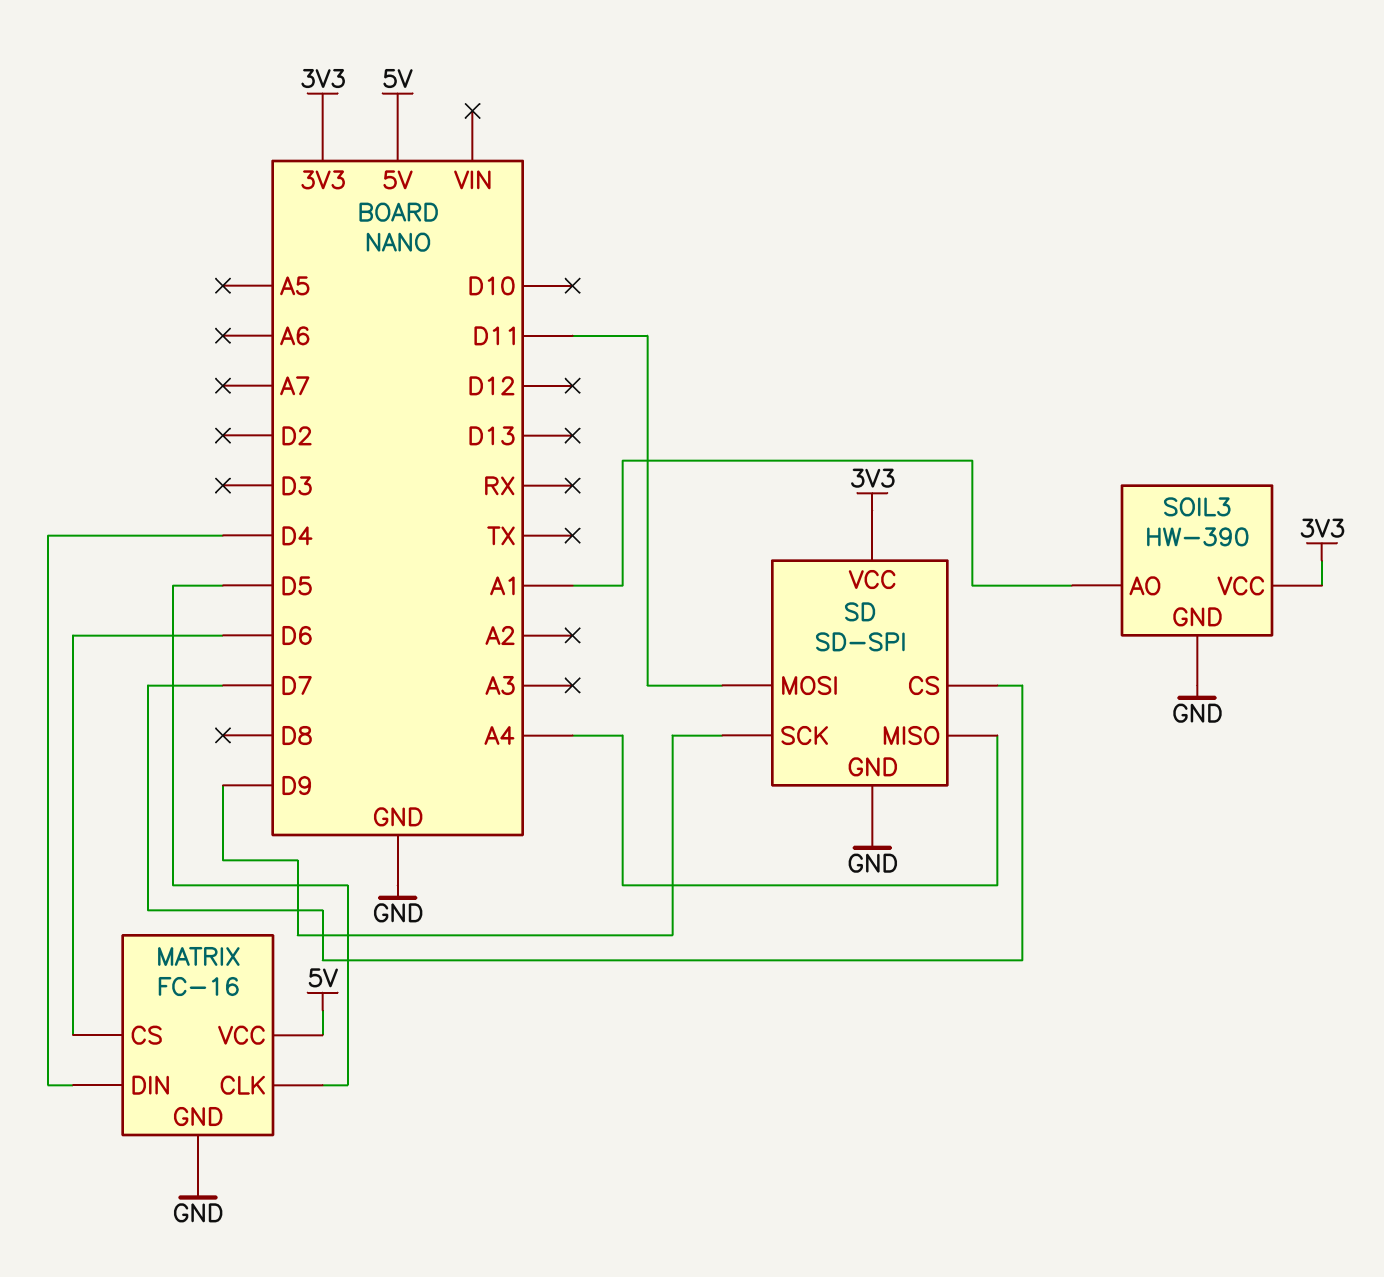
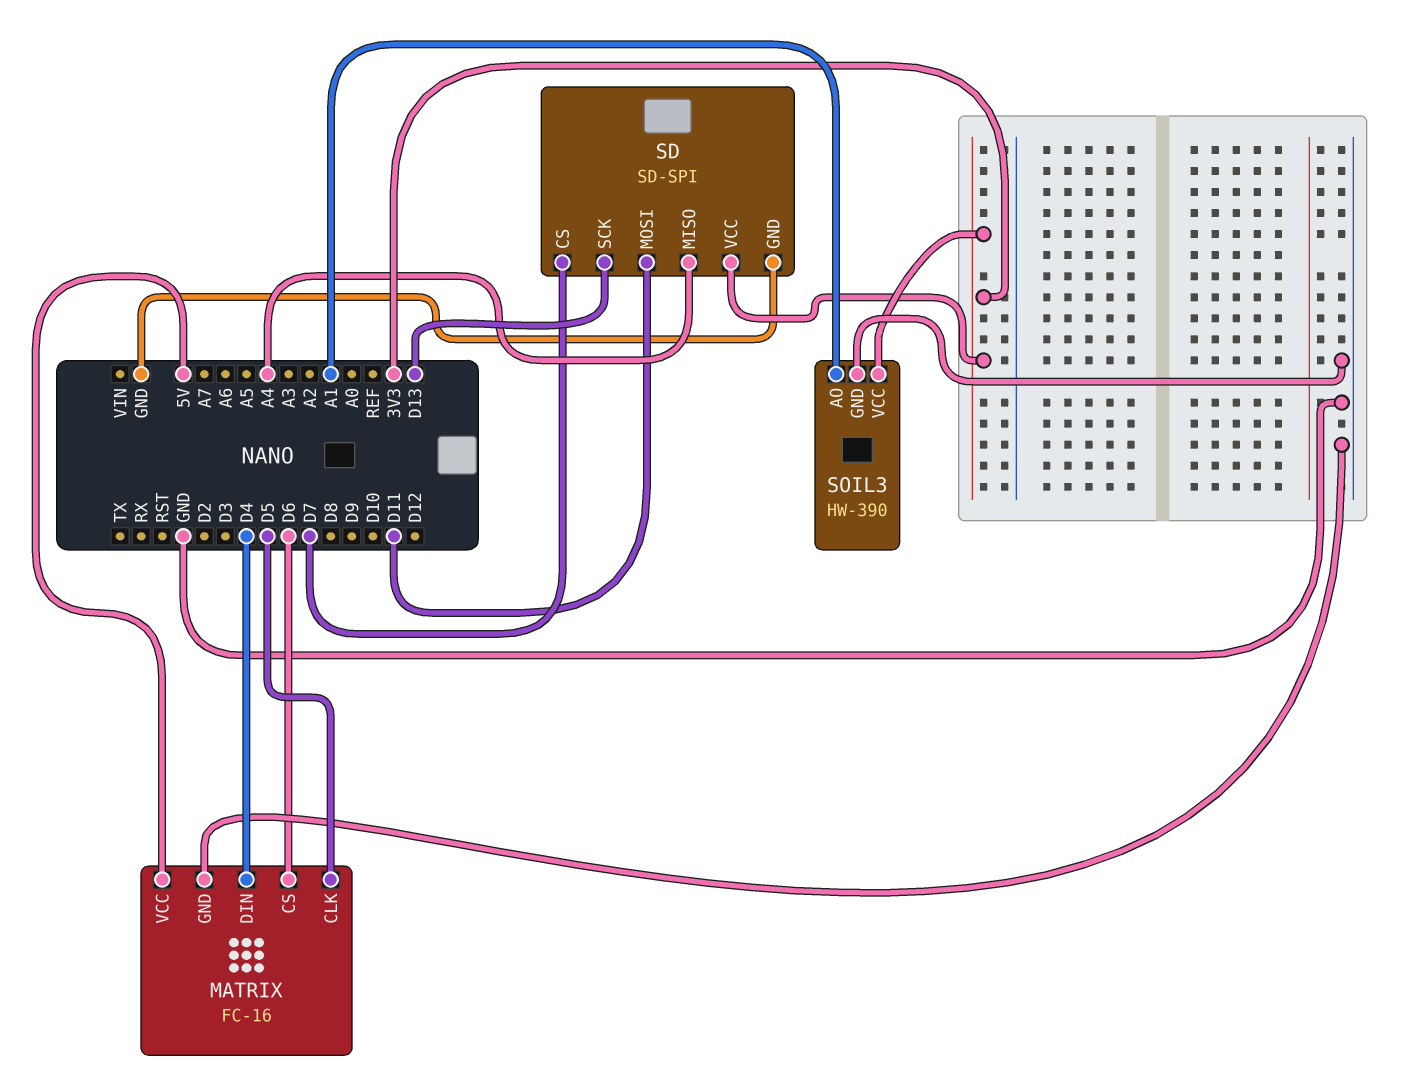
SD pin SCK: D9 -> D13

